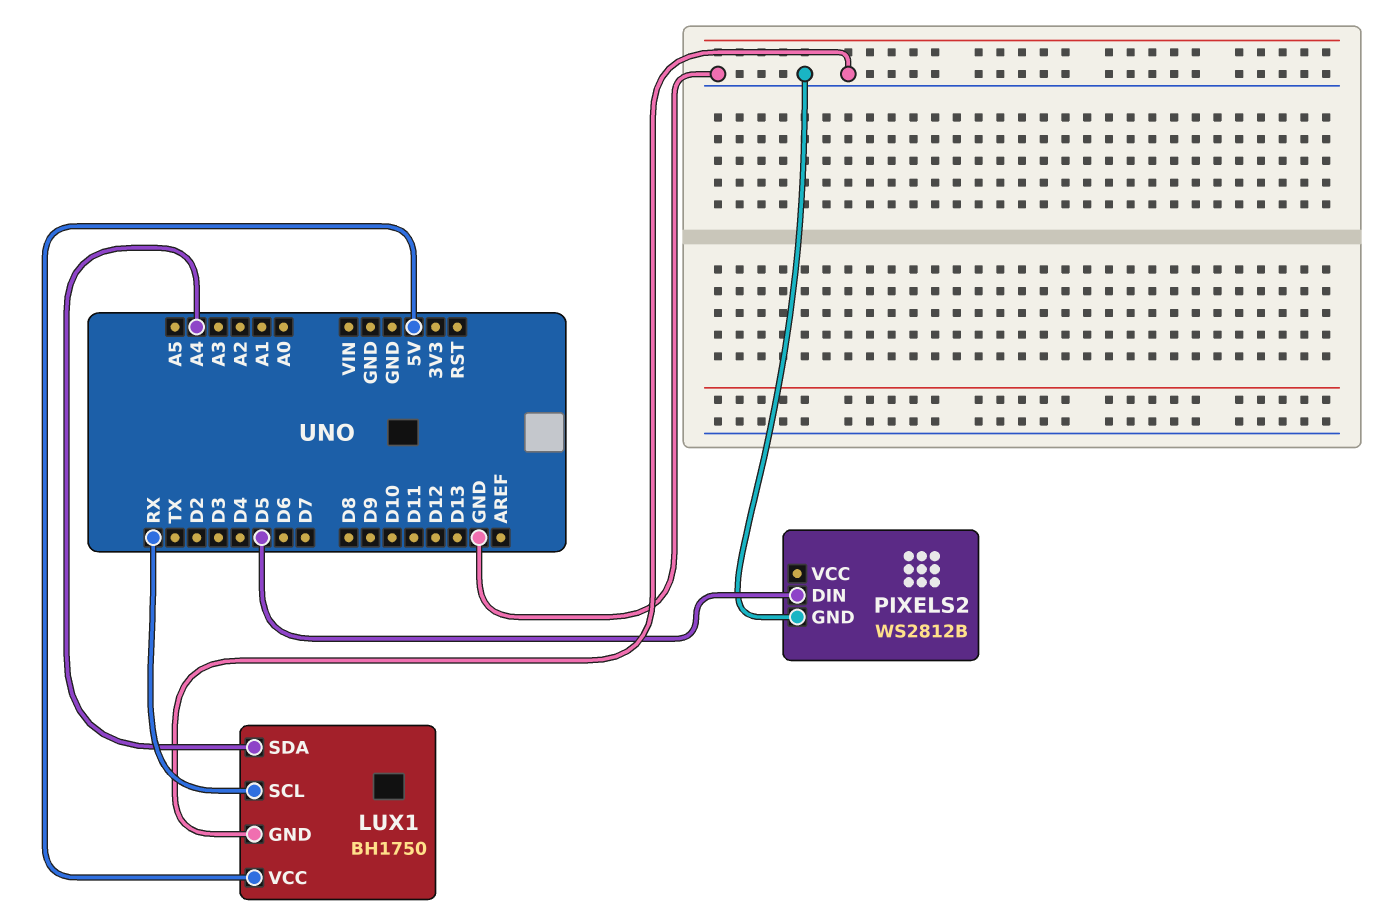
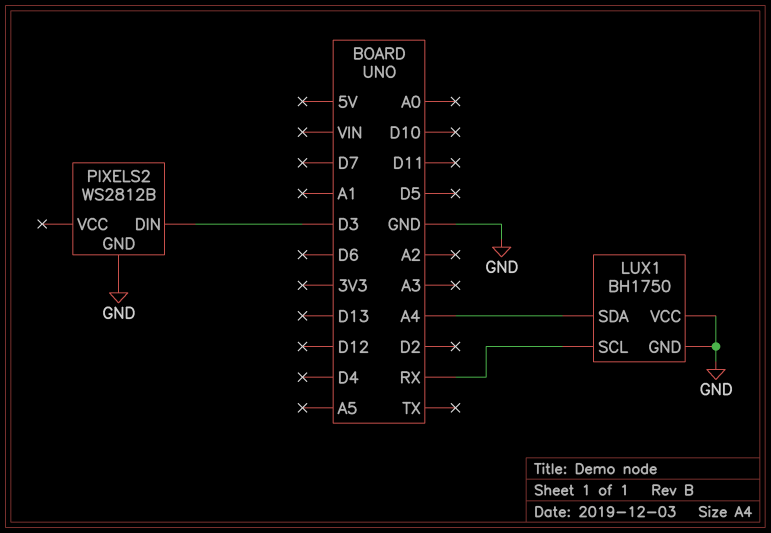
LUX1 pin VCC: 5V -> GND
PIXELS2 pin DIN: D5 -> D3

